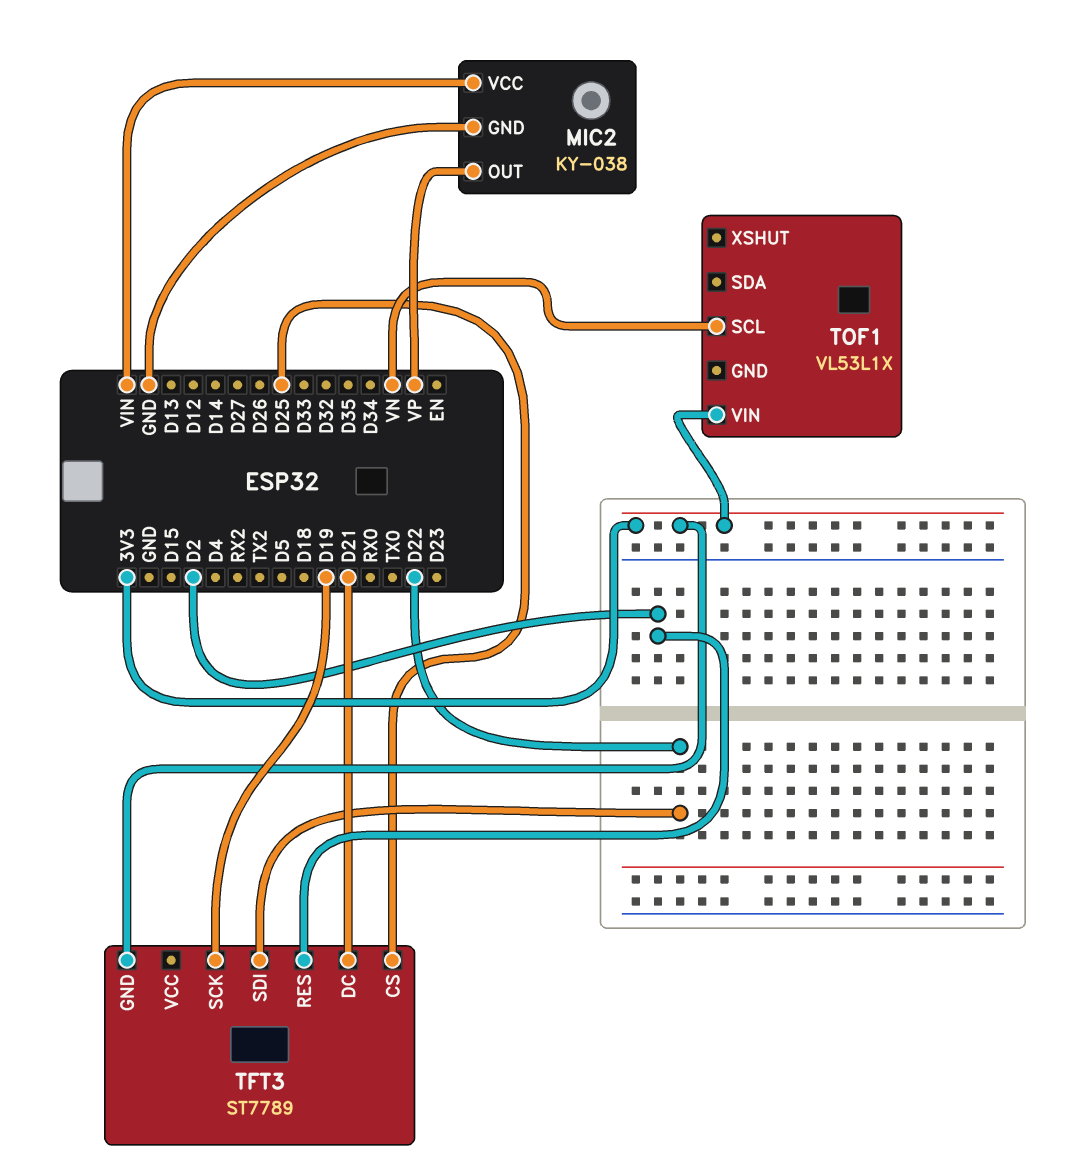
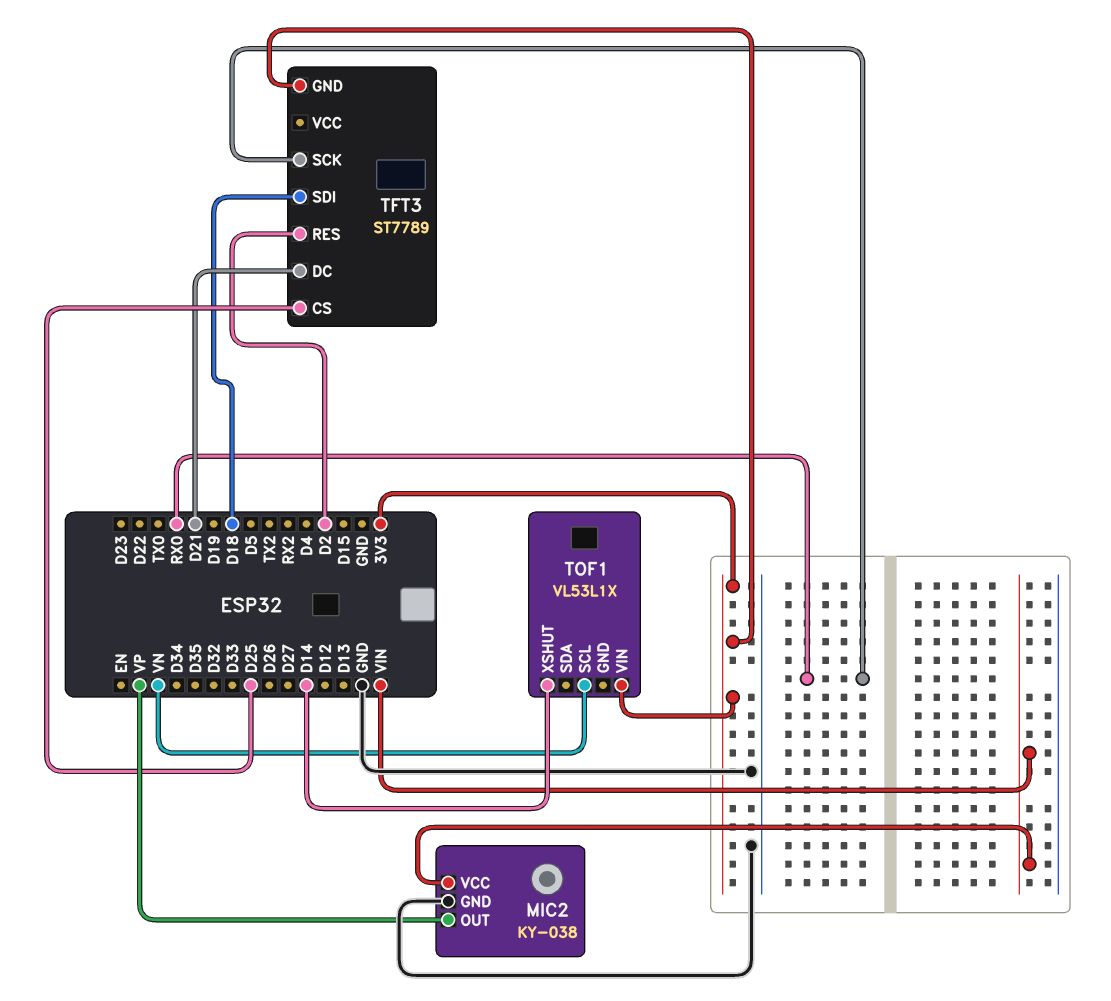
TFT3 pin SCK: D19 -> RX0
TFT3 pin SDI: D22 -> D18
TOF1 pin XSHUT: none -> D14

